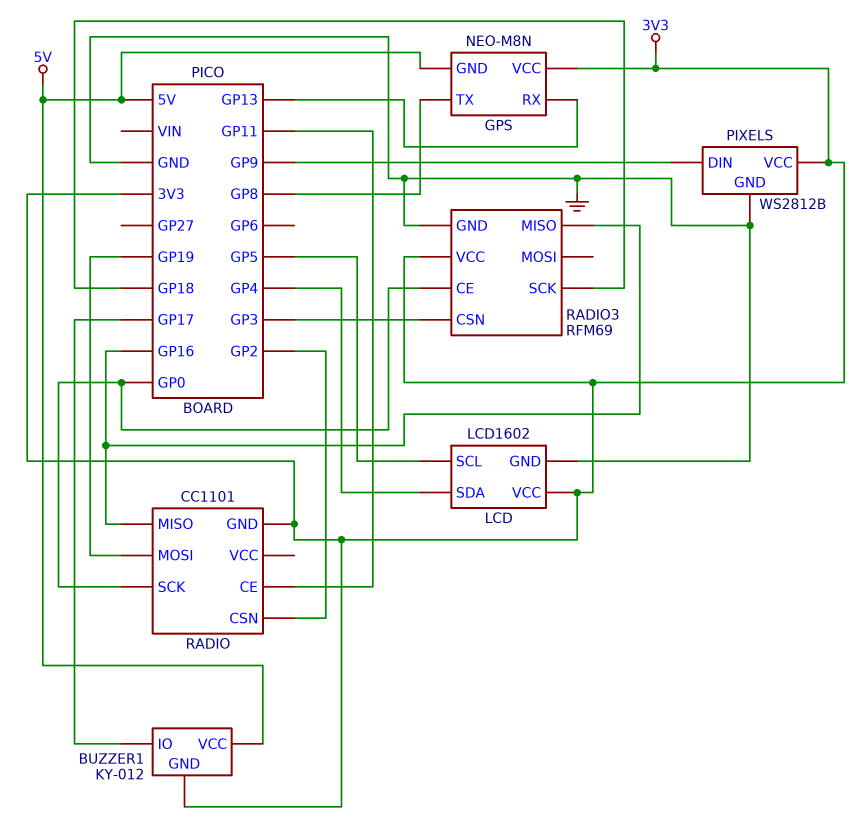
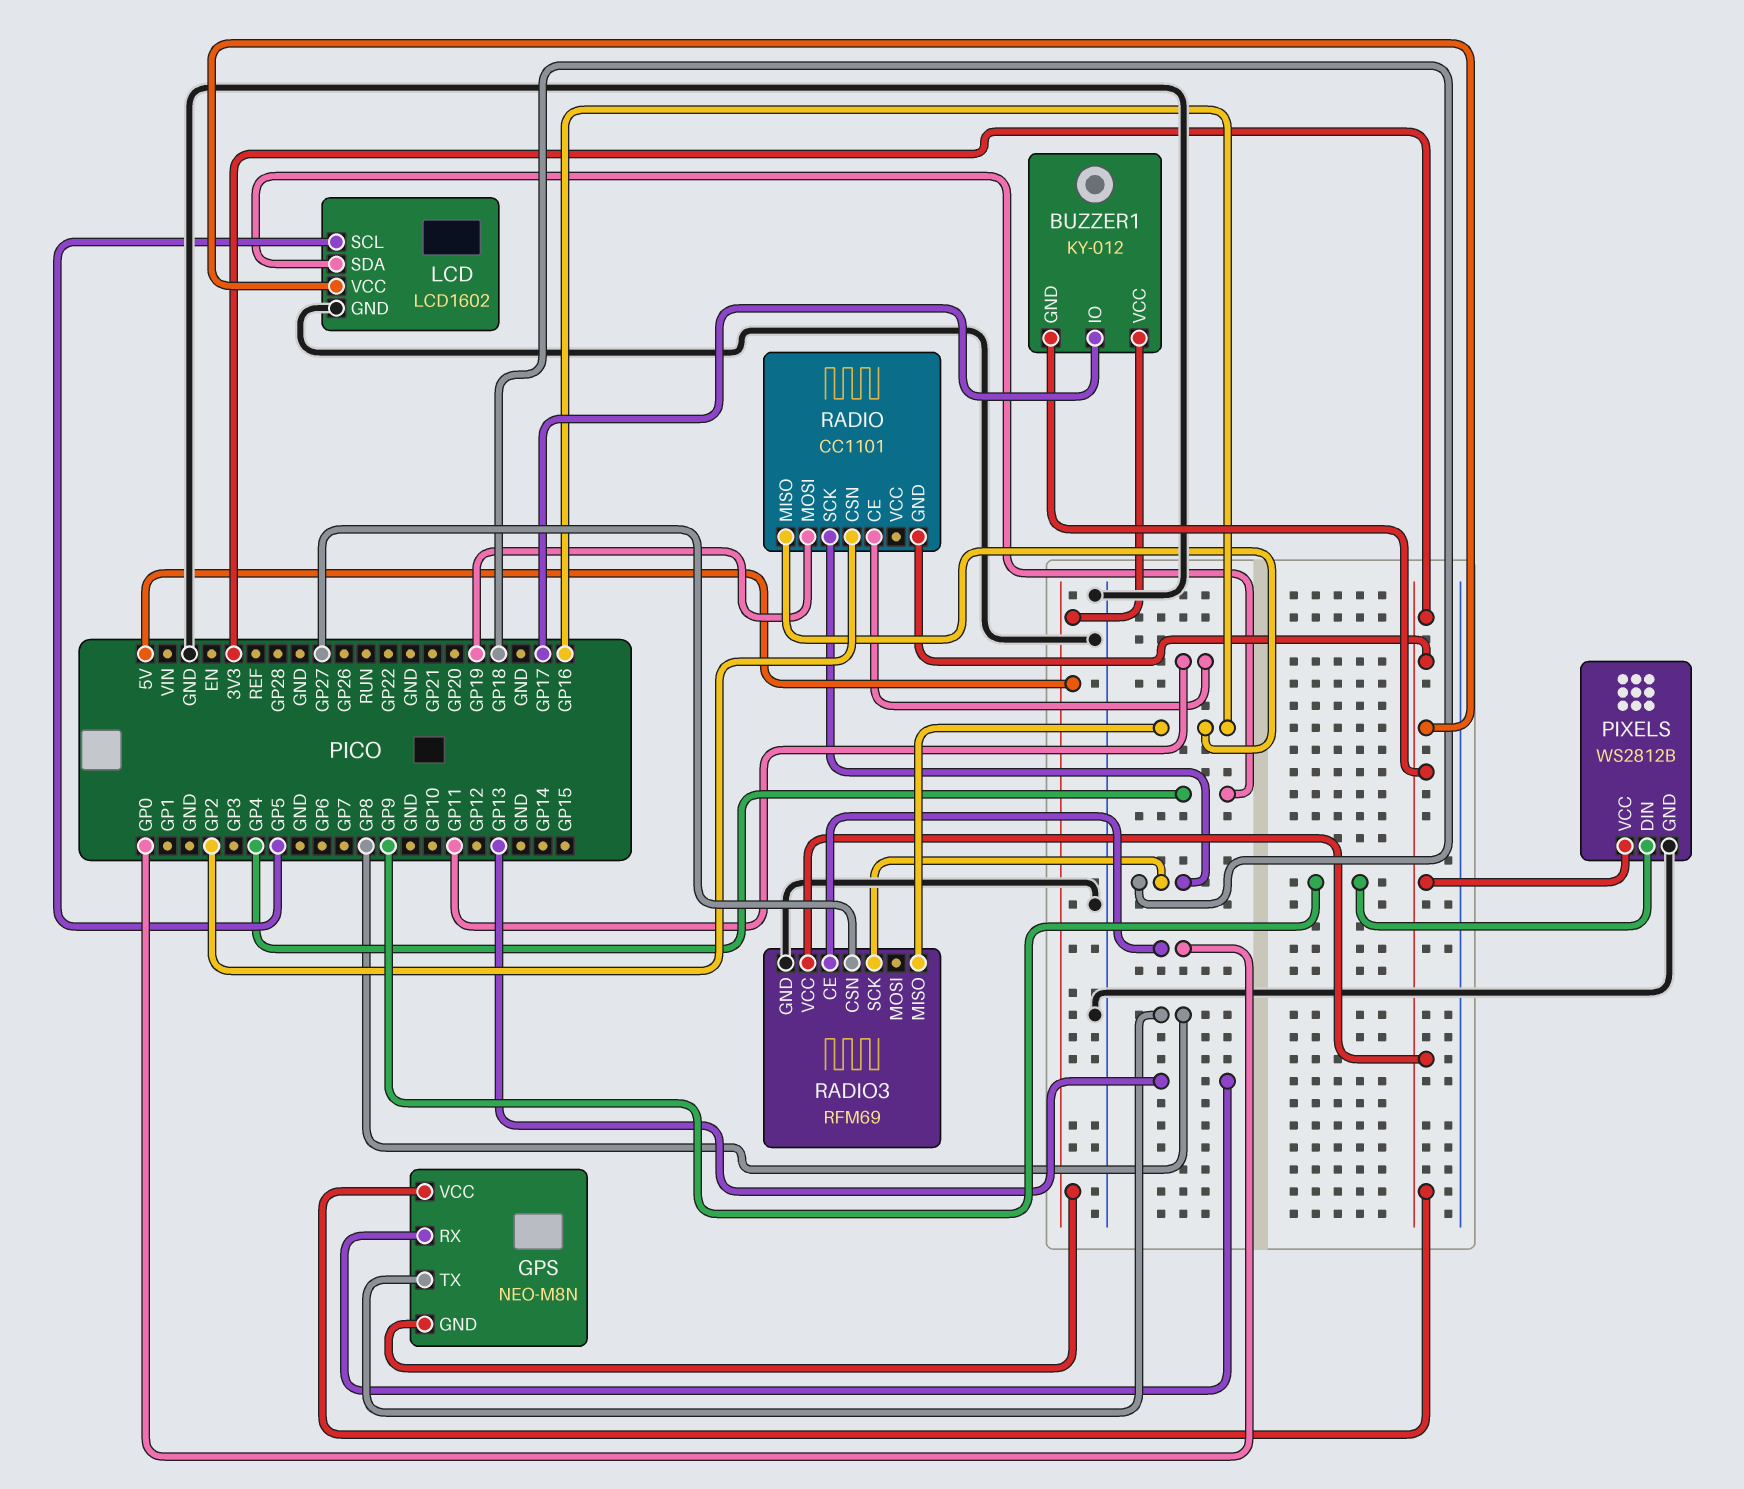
RADIO pin SCK: GP0 -> GP18
RADIO3 pin CSN: GP3 -> GP27

